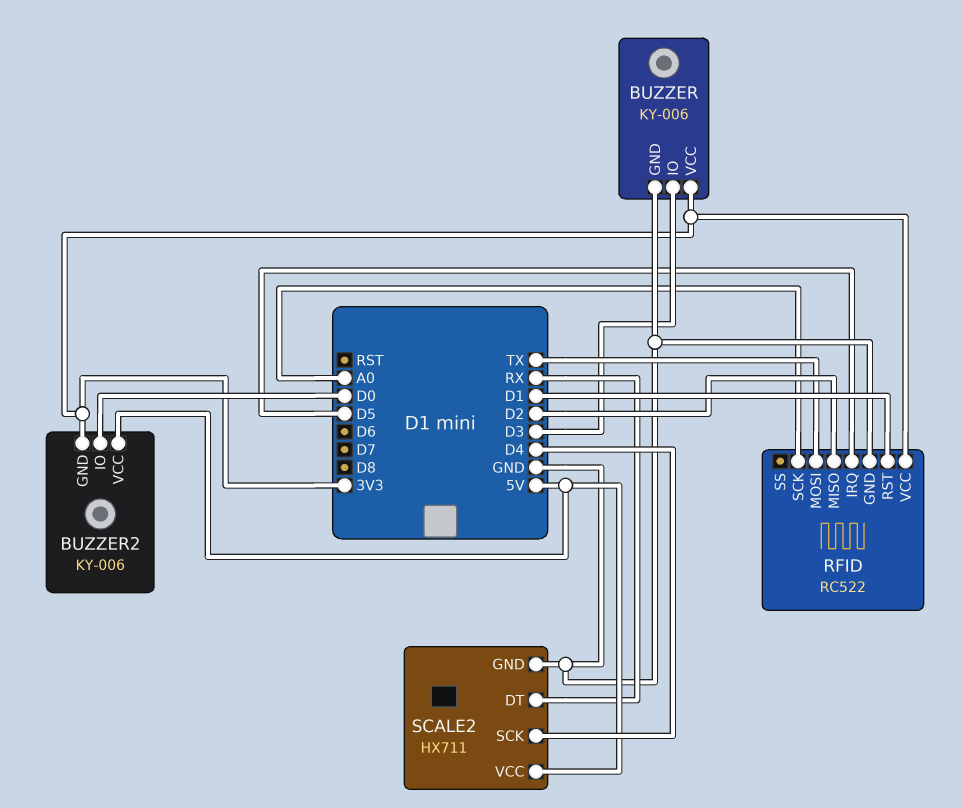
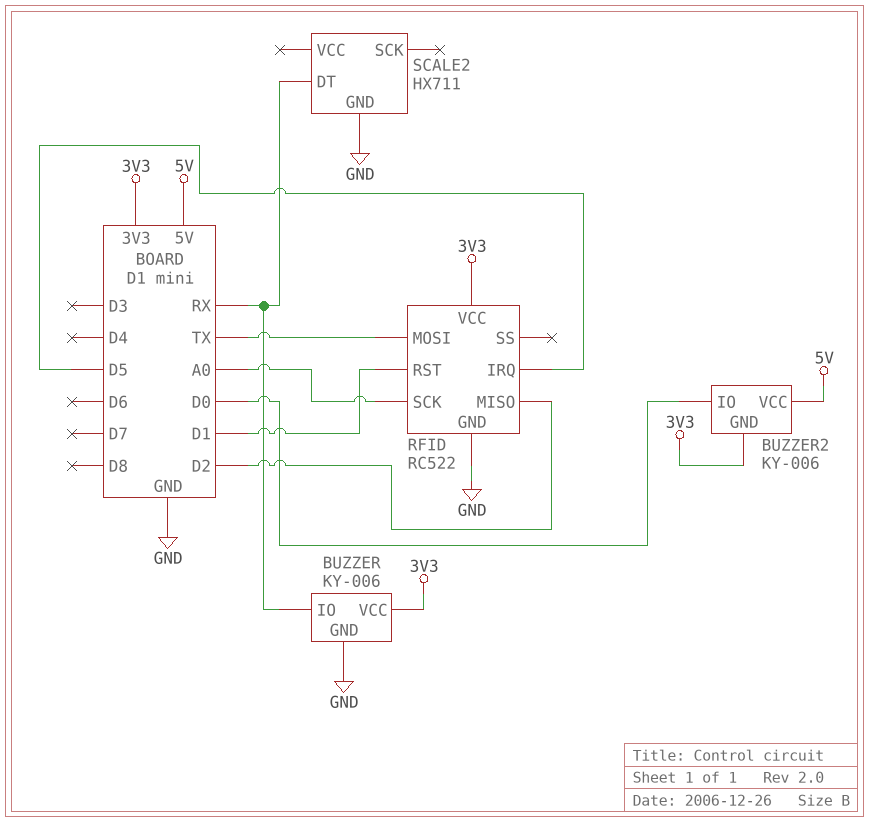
BUZZER pin IO: D3 -> RX
SCALE2 pin SCK: D4 -> none
SCALE2 pin VCC: 5V -> none

